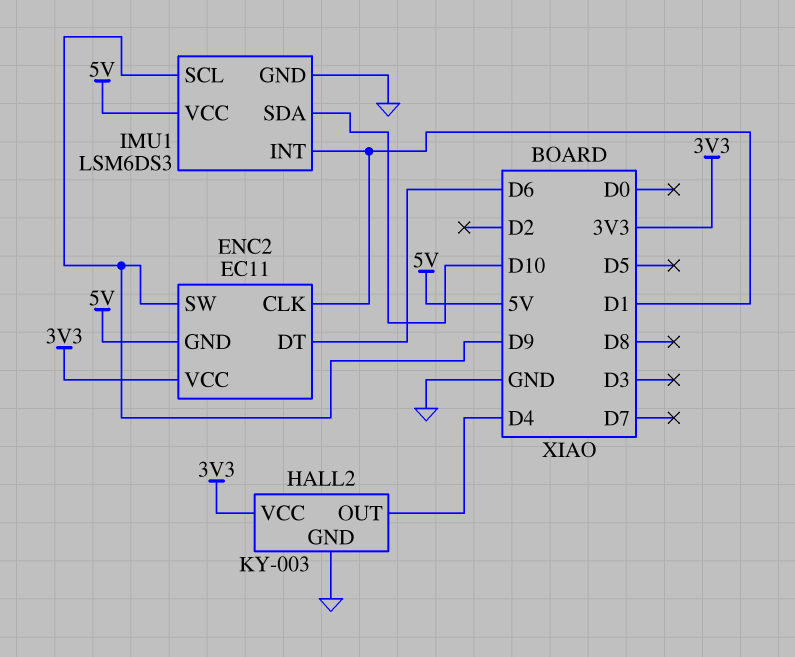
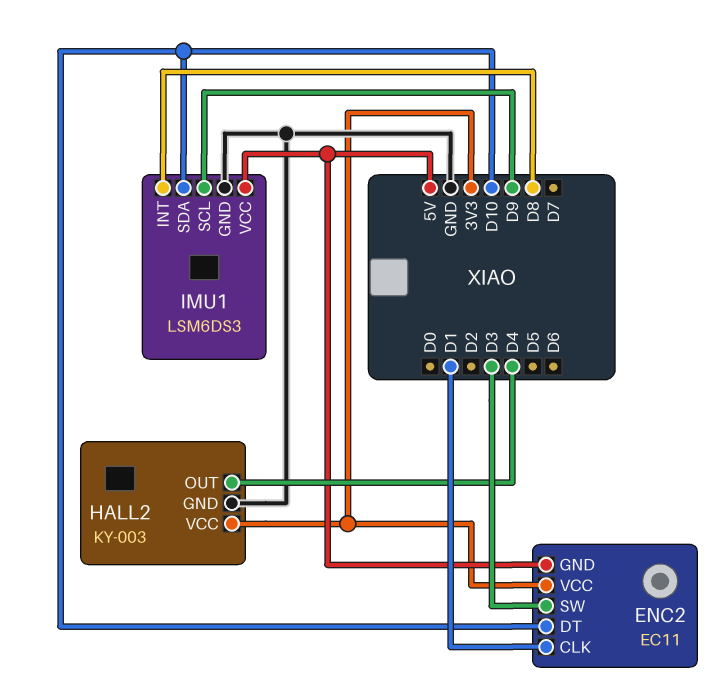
ENC2 pin DT: D6 -> D10
ENC2 pin SW: D9 -> D3
IMU1 pin INT: D1 -> D8

